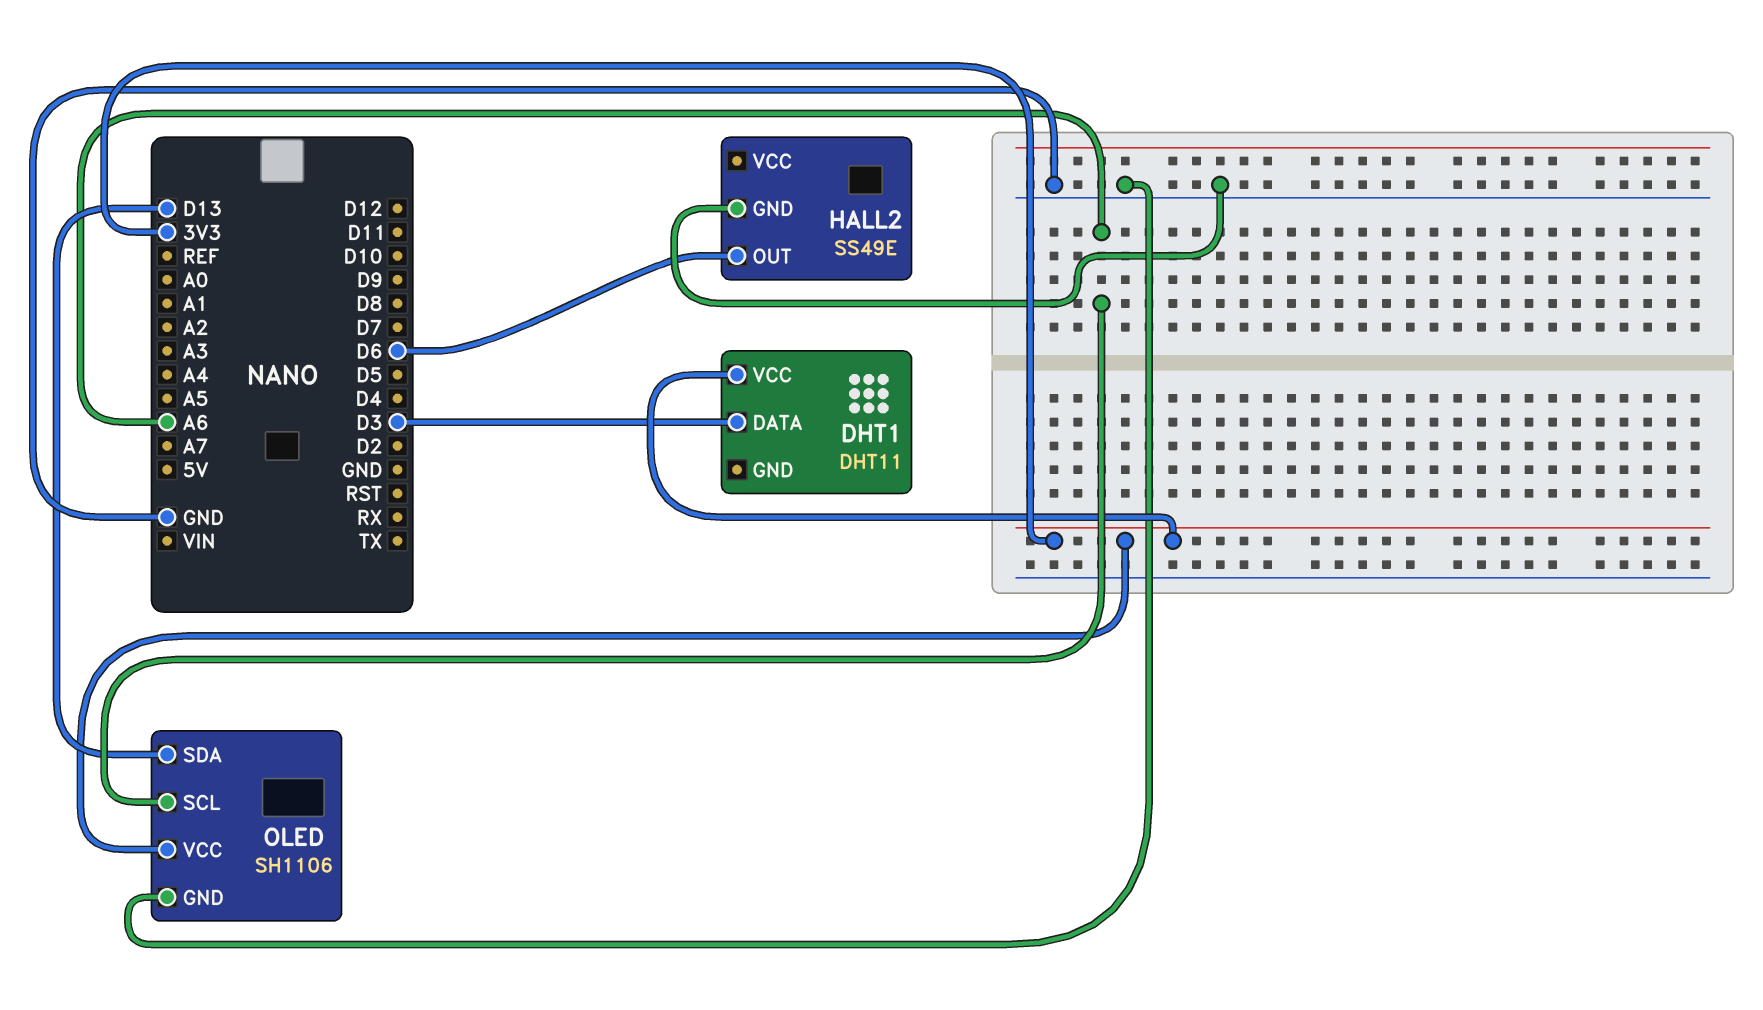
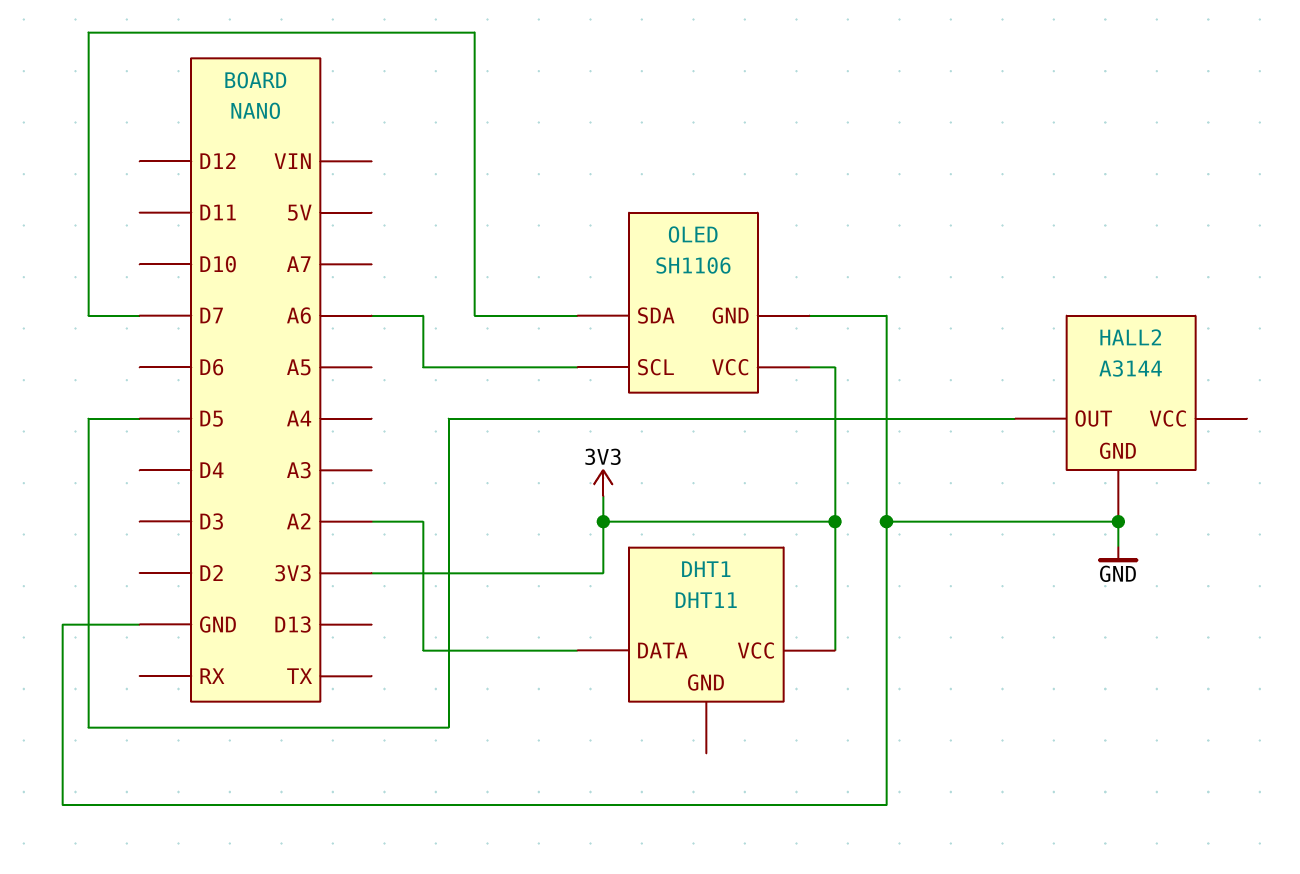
DHT1 pin DATA: D3 -> A2
HALL2: SS49E -> A3144
HALL2 pin OUT: D6 -> D5
OLED pin SDA: D13 -> D7

